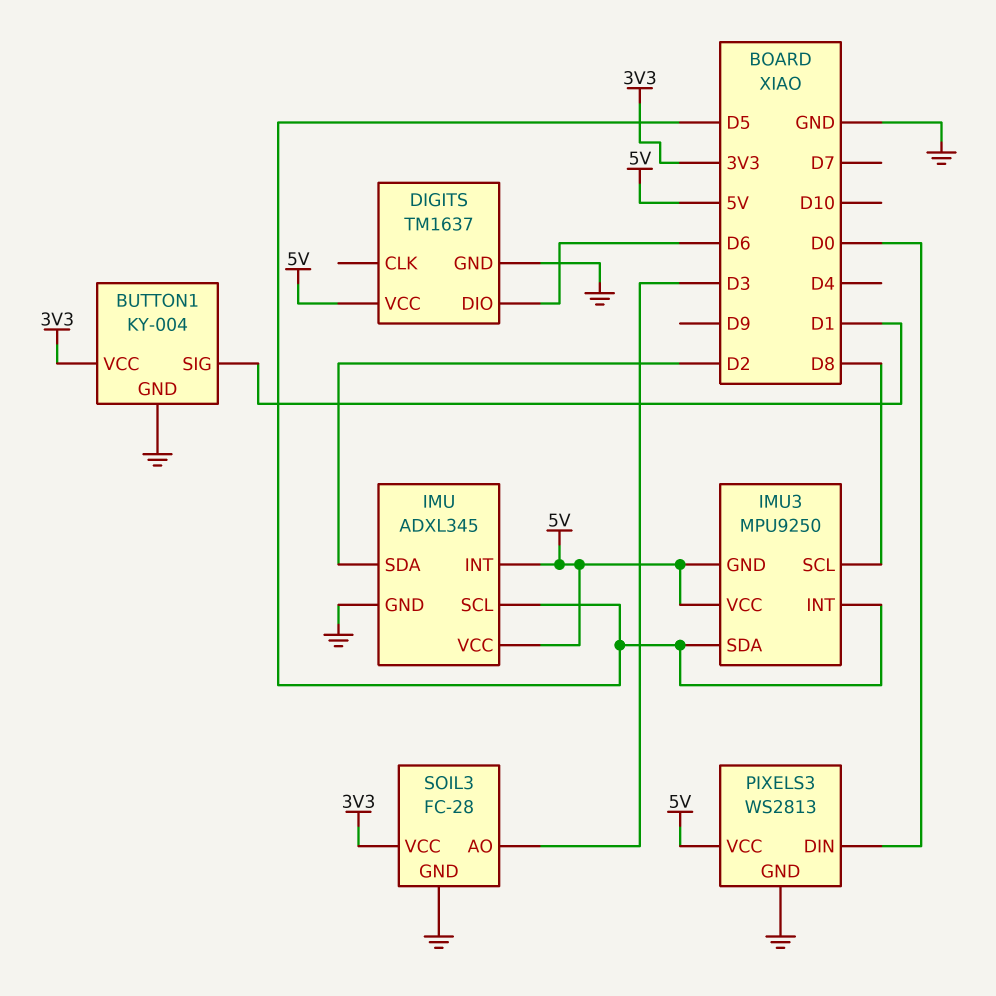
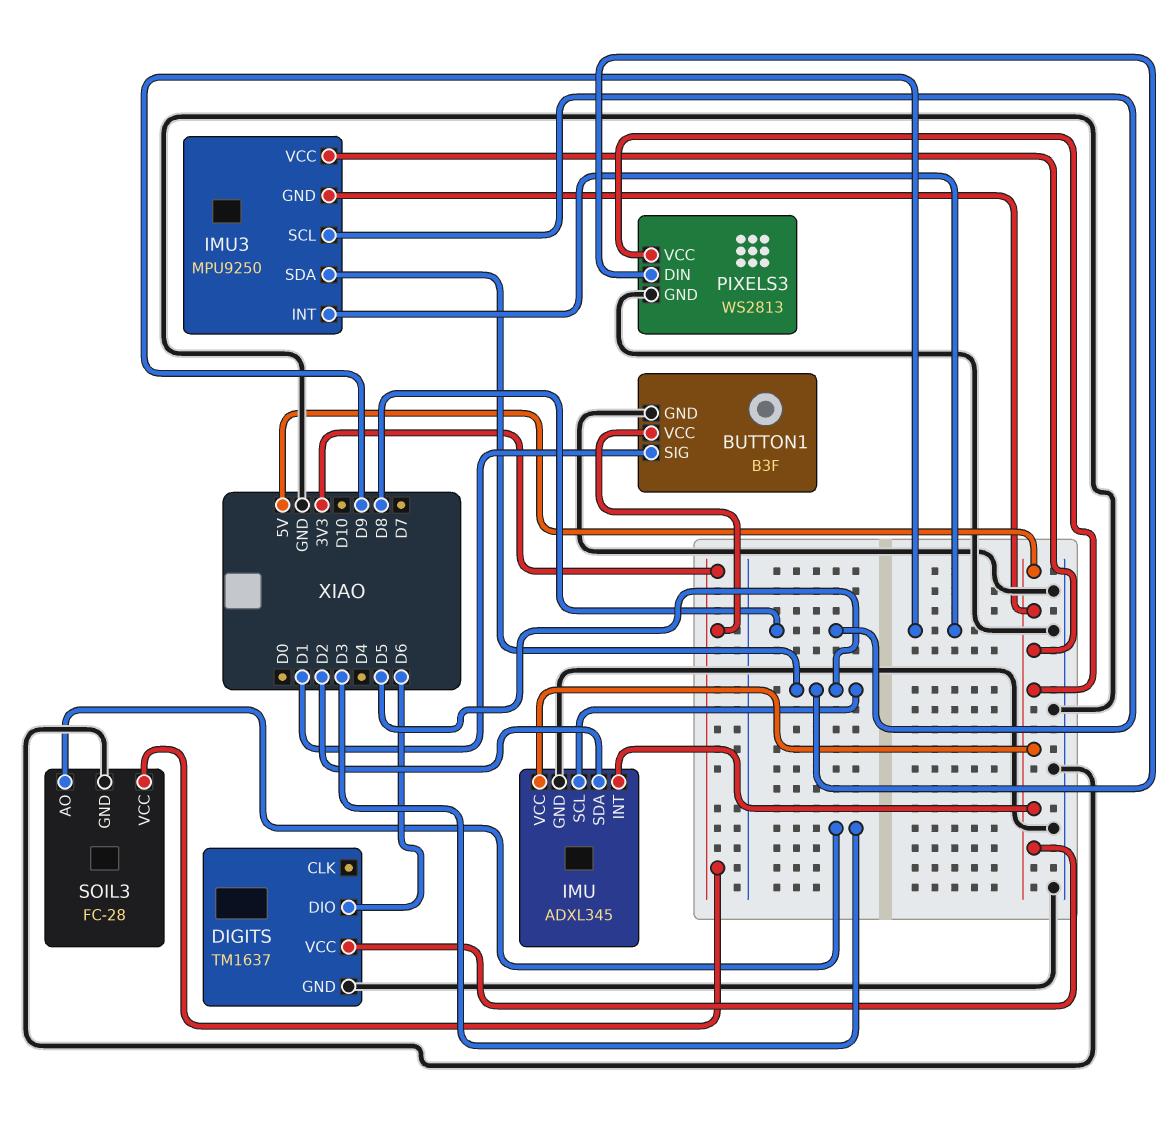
BUTTON1: KY-004 -> B3F
IMU3 pin INT: D5 -> D9
PIXELS3 pin DIN: D0 -> D5

